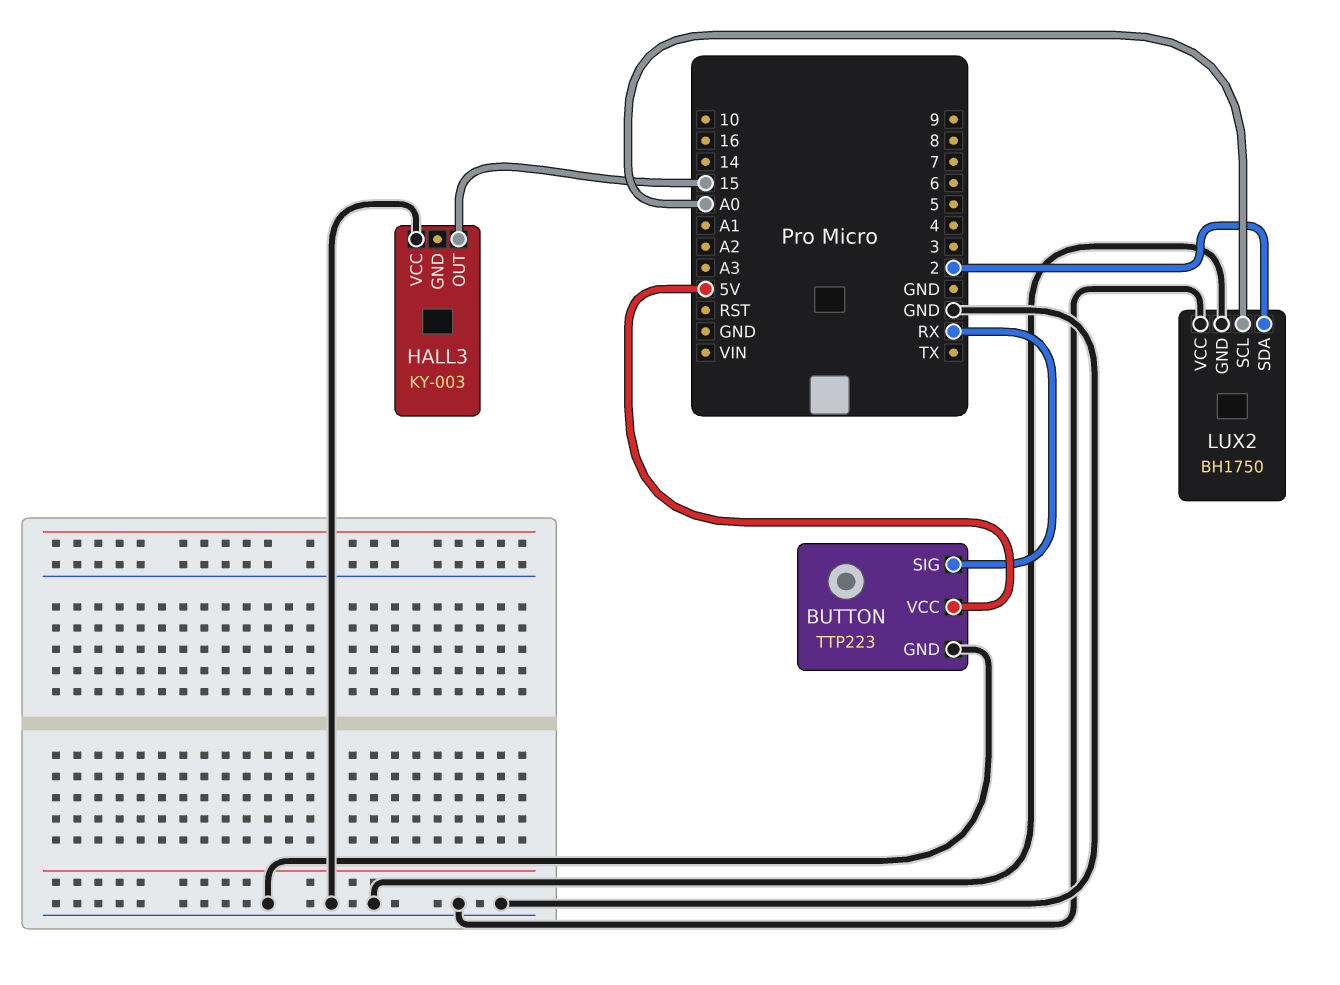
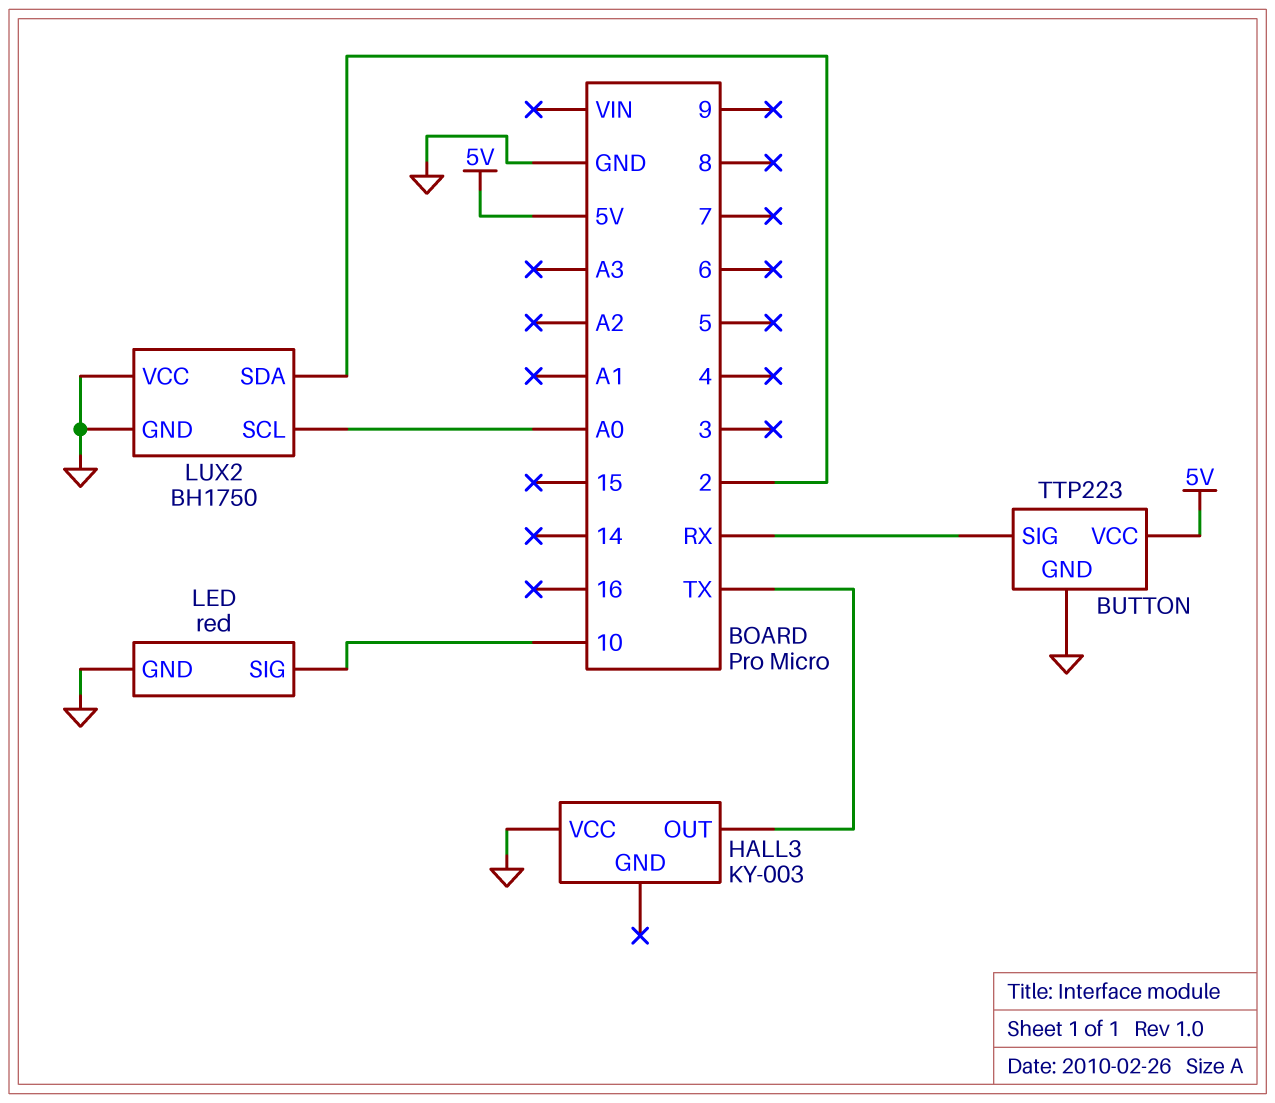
HALL3 pin OUT: 15 -> TX
LED: none -> red
LED pin GND: none -> GND
LED pin SIG: none -> 10

